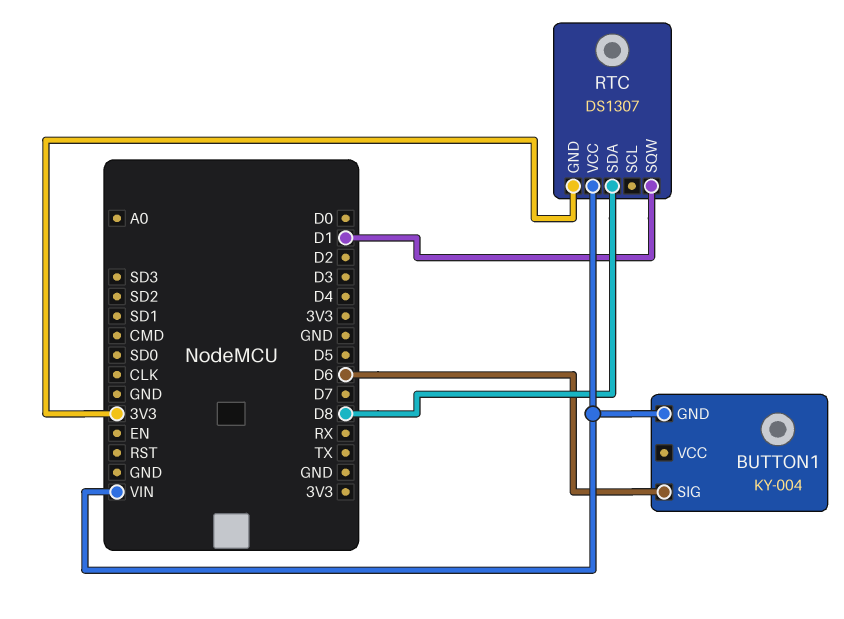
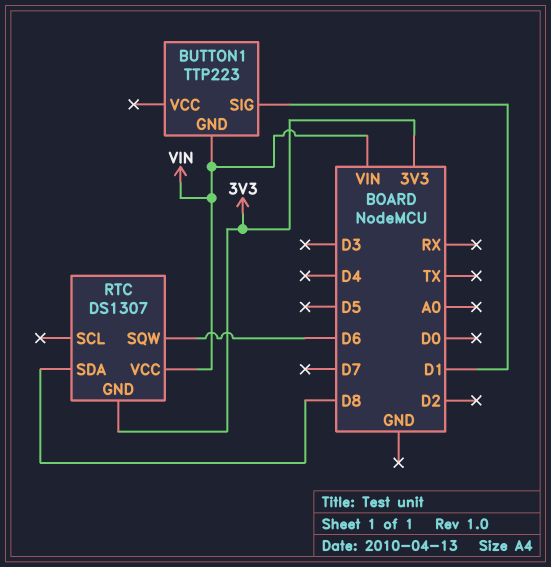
BUTTON1: KY-004 -> TTP223
BUTTON1 pin SIG: D6 -> D1
RTC pin SQW: D1 -> D6

